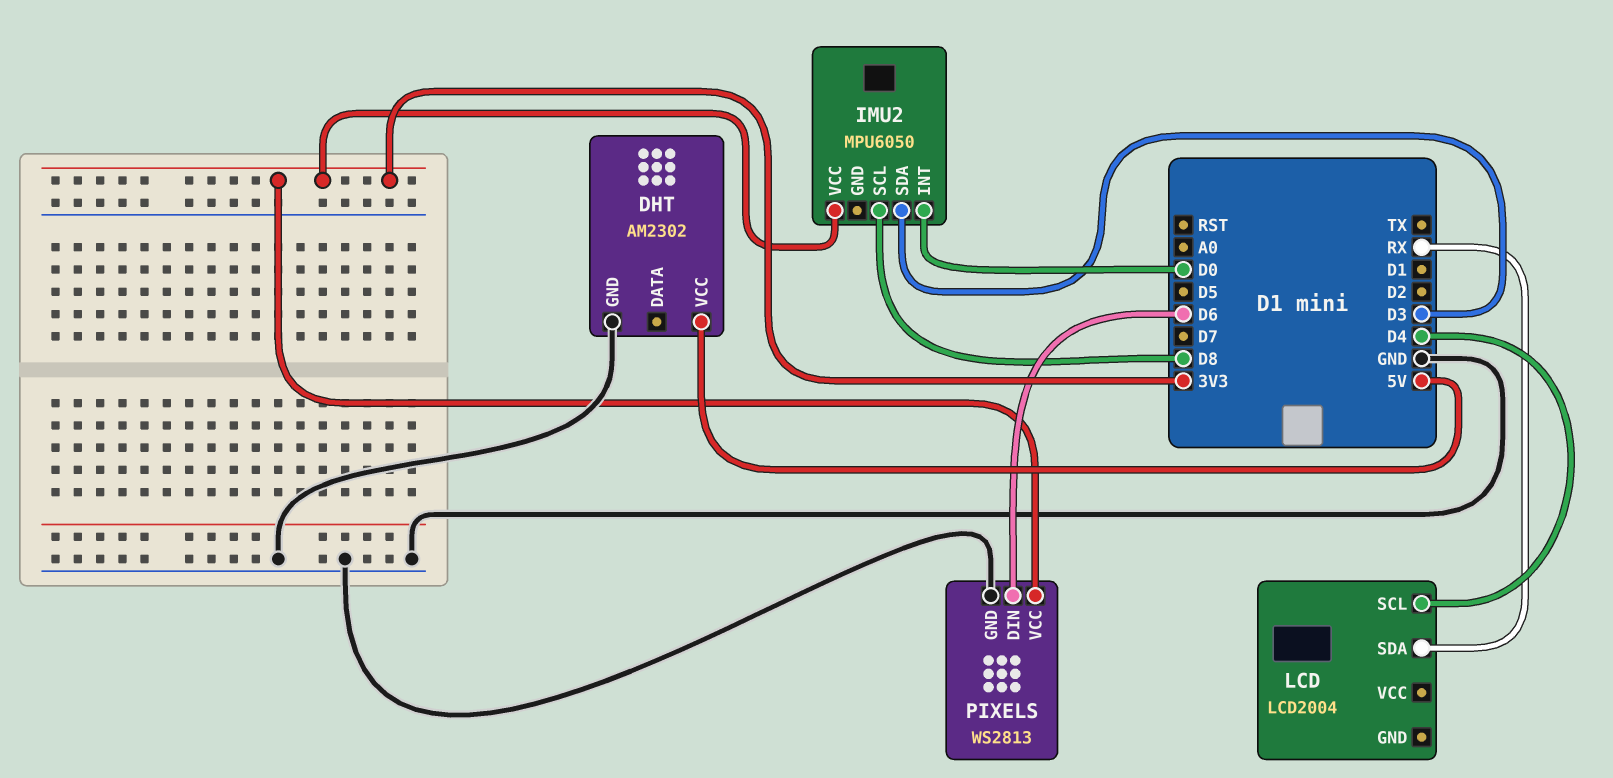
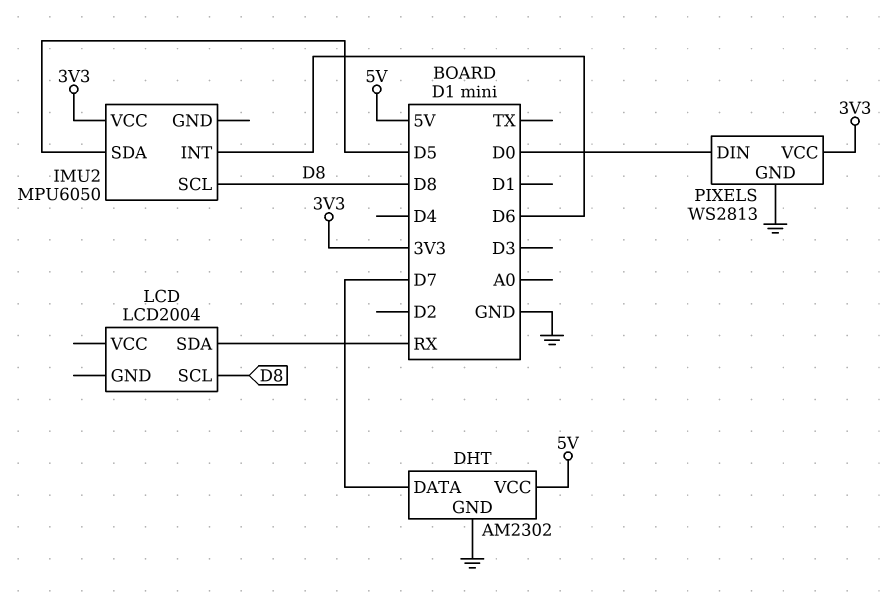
DHT pin DATA: none -> D7
IMU2 pin INT: D0 -> D6
IMU2 pin SDA: D3 -> D5
LCD pin SCL: D4 -> D8
PIXELS pin DIN: D6 -> D0

